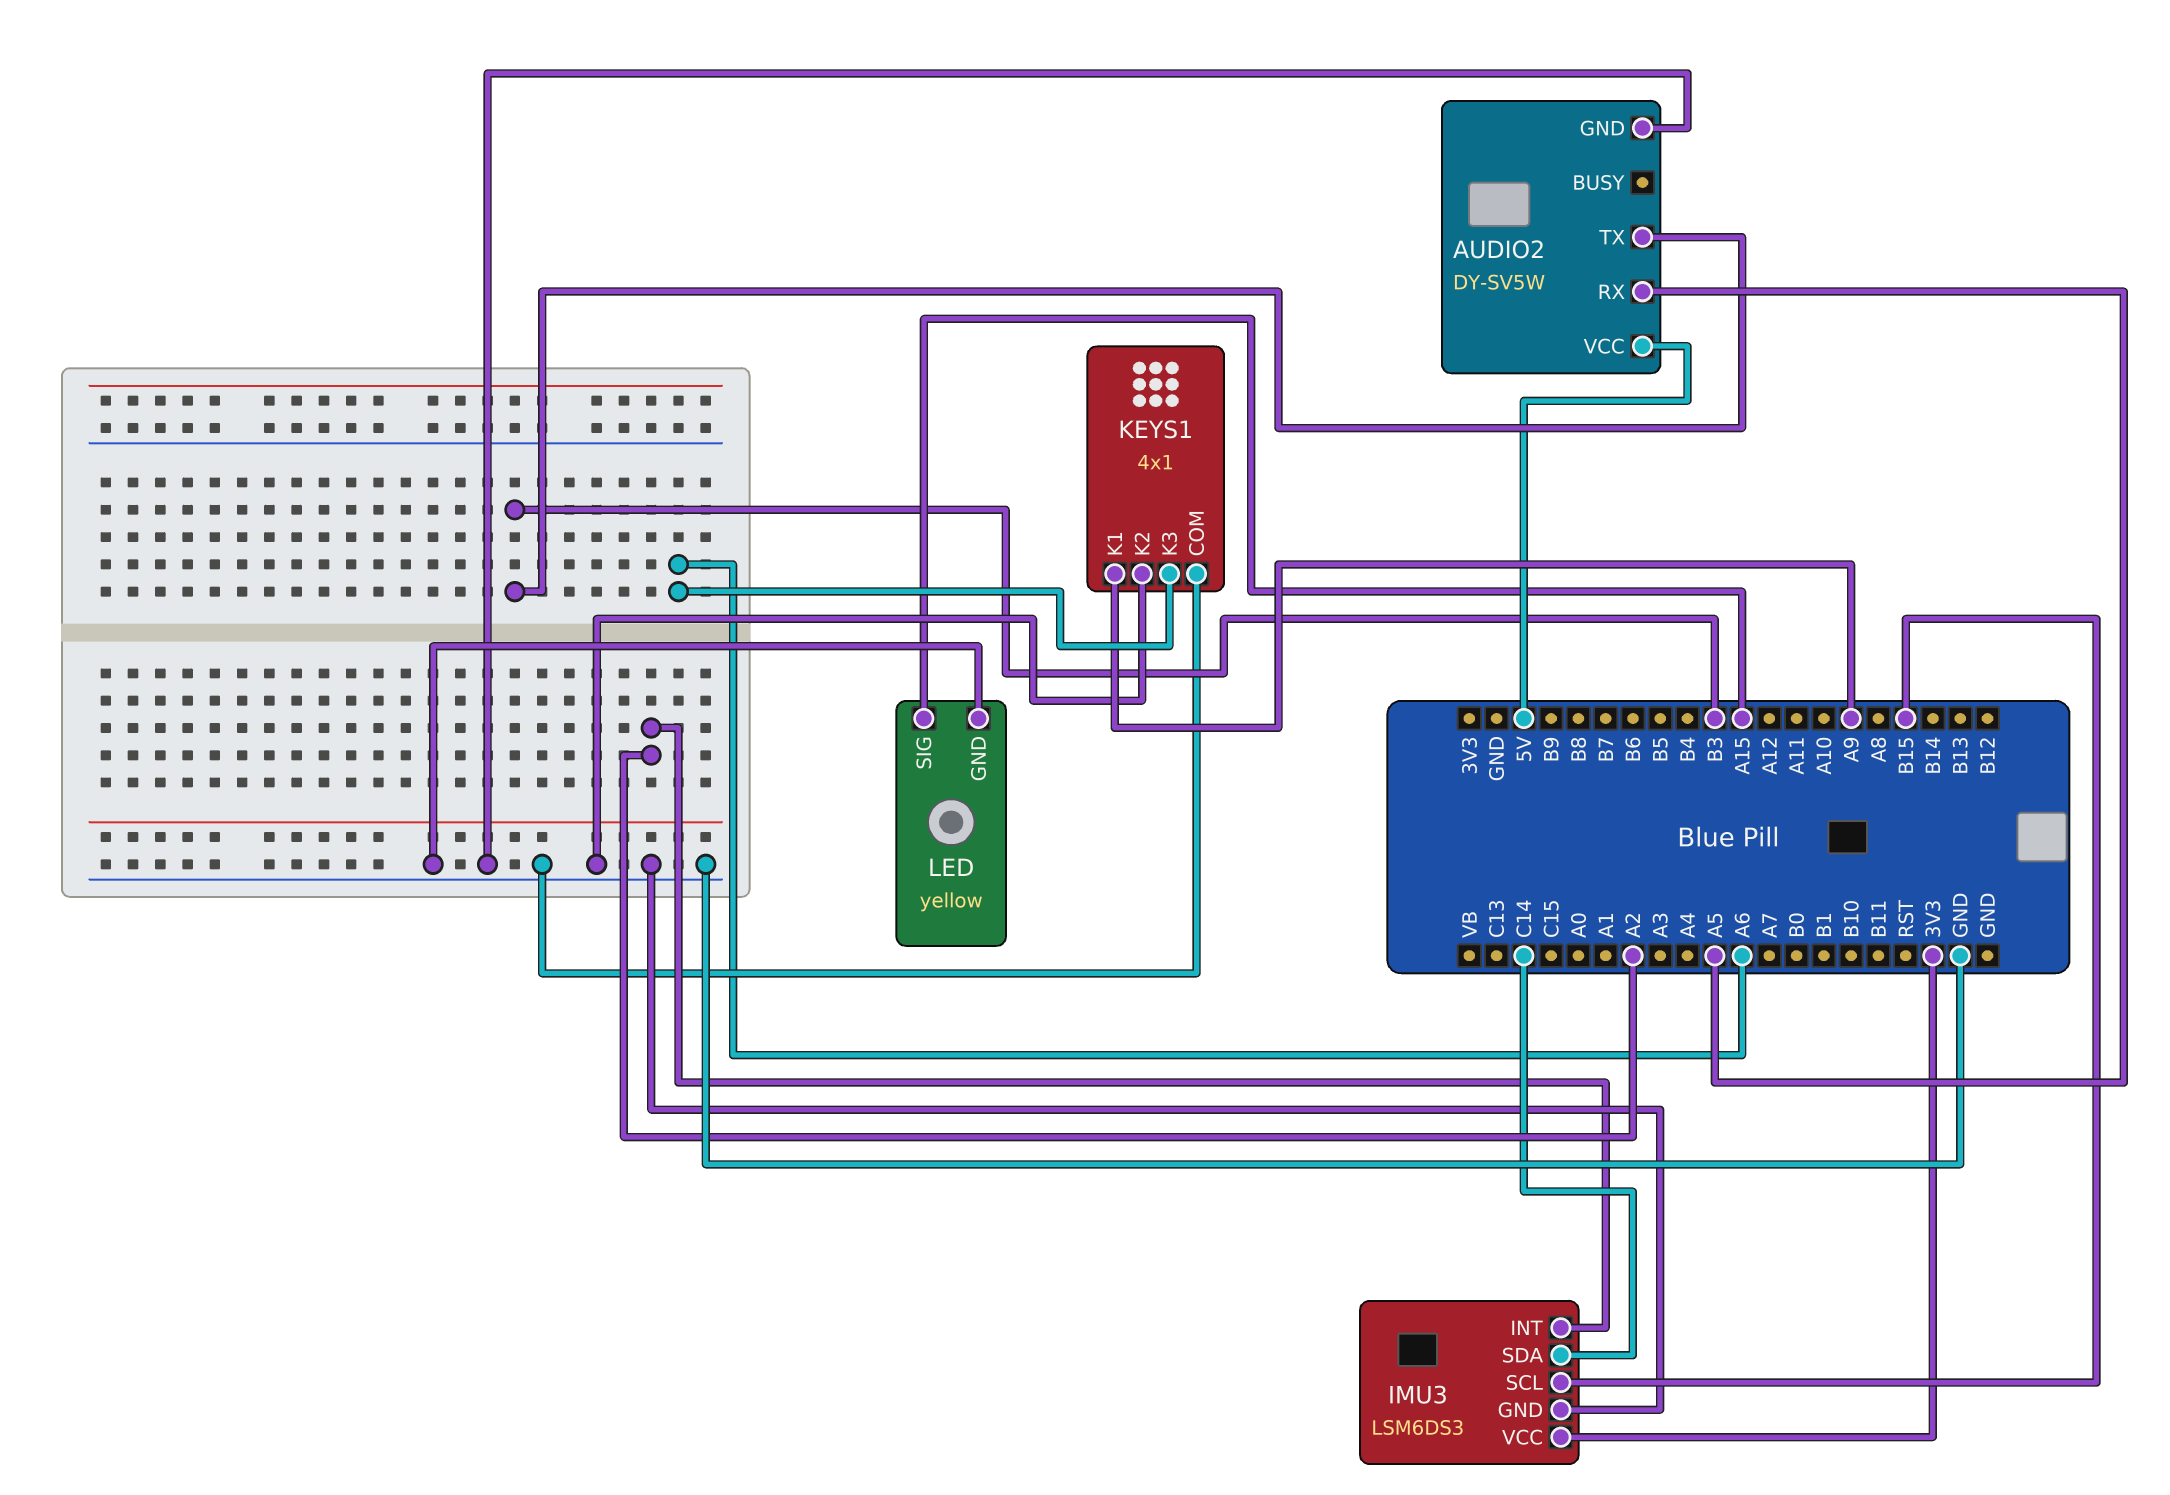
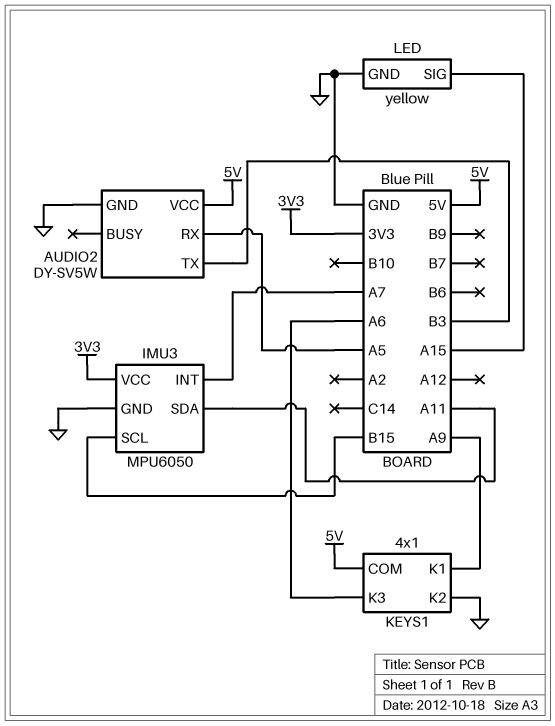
IMU3: LSM6DS3 -> MPU6050
IMU3 pin INT: A2 -> A7
IMU3 pin SDA: C14 -> A11
KEYS1 pin COM: GND -> 5V

